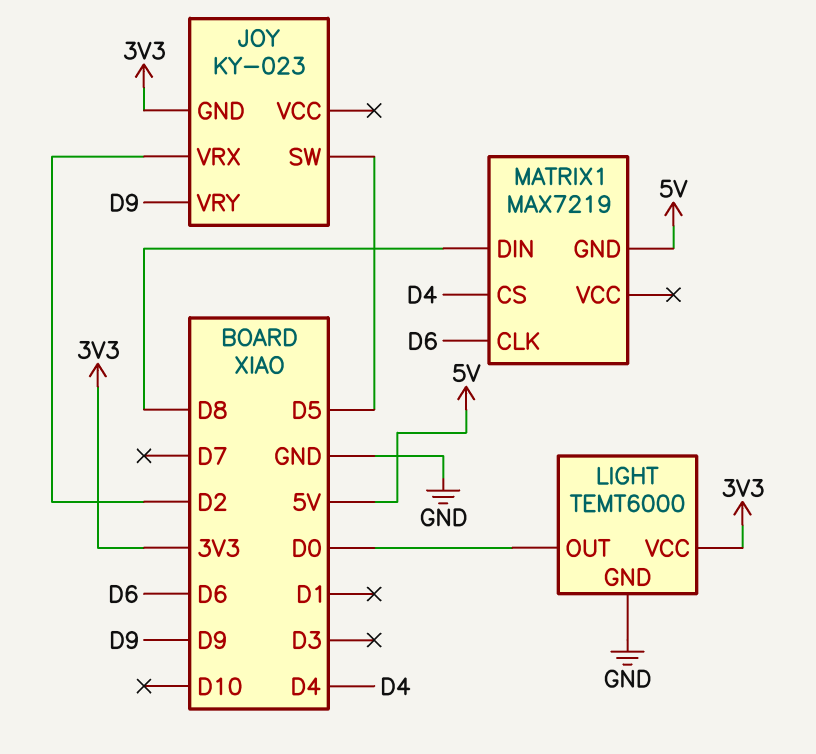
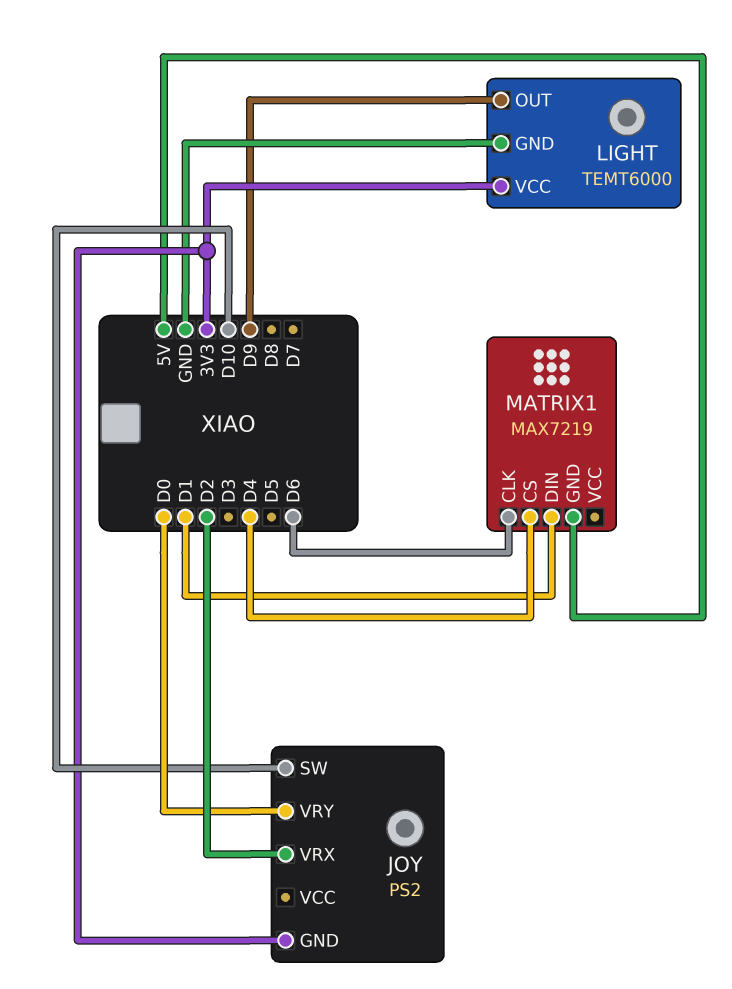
JOY: KY-023 -> PS2
JOY pin SW: D5 -> D10
JOY pin VRY: D9 -> D0
LIGHT pin OUT: D0 -> D9
MATRIX1 pin DIN: D8 -> D1

